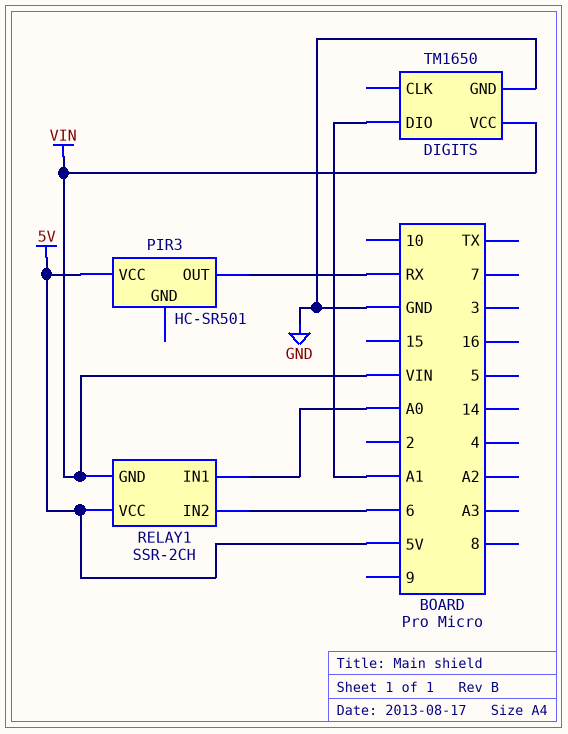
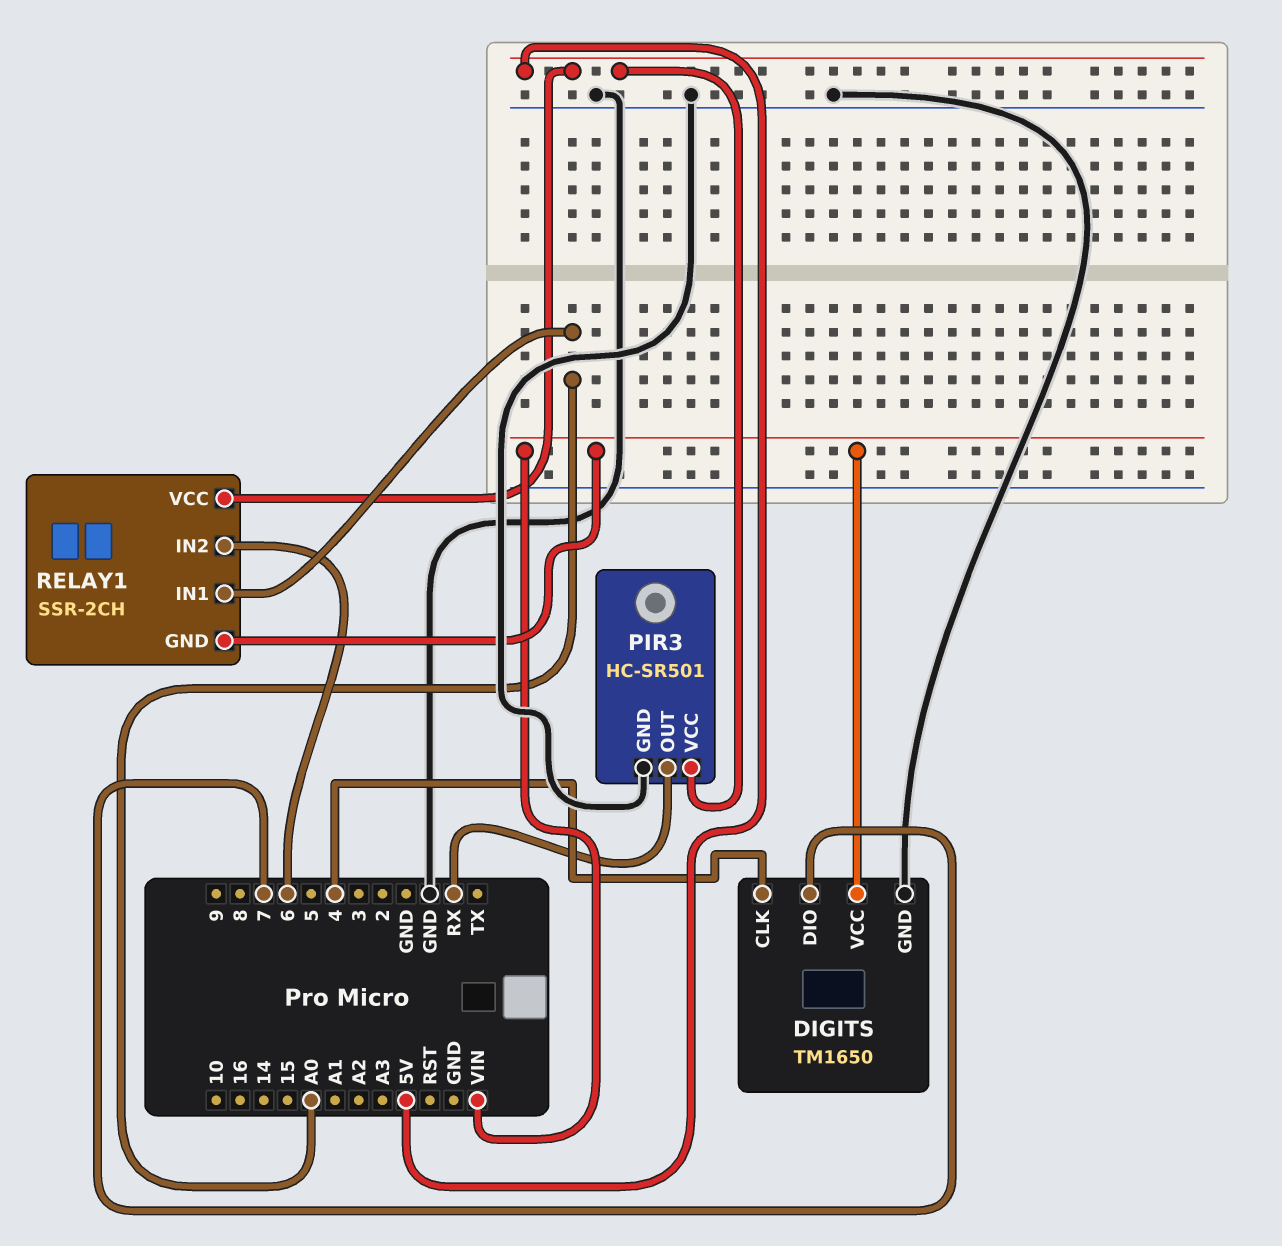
DIGITS pin CLK: none -> 4
DIGITS pin DIO: A1 -> 7
PIR3 pin GND: none -> GND

